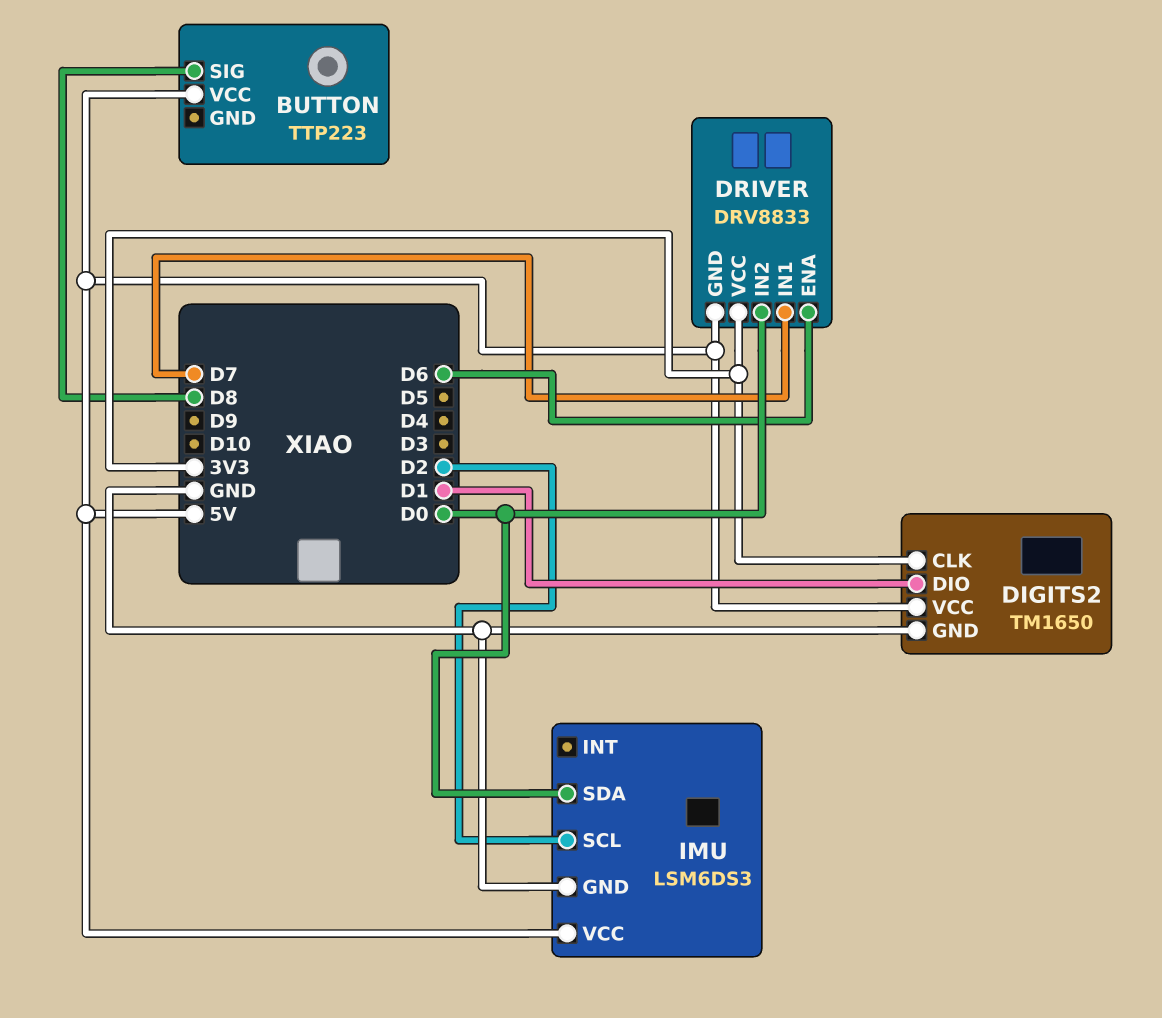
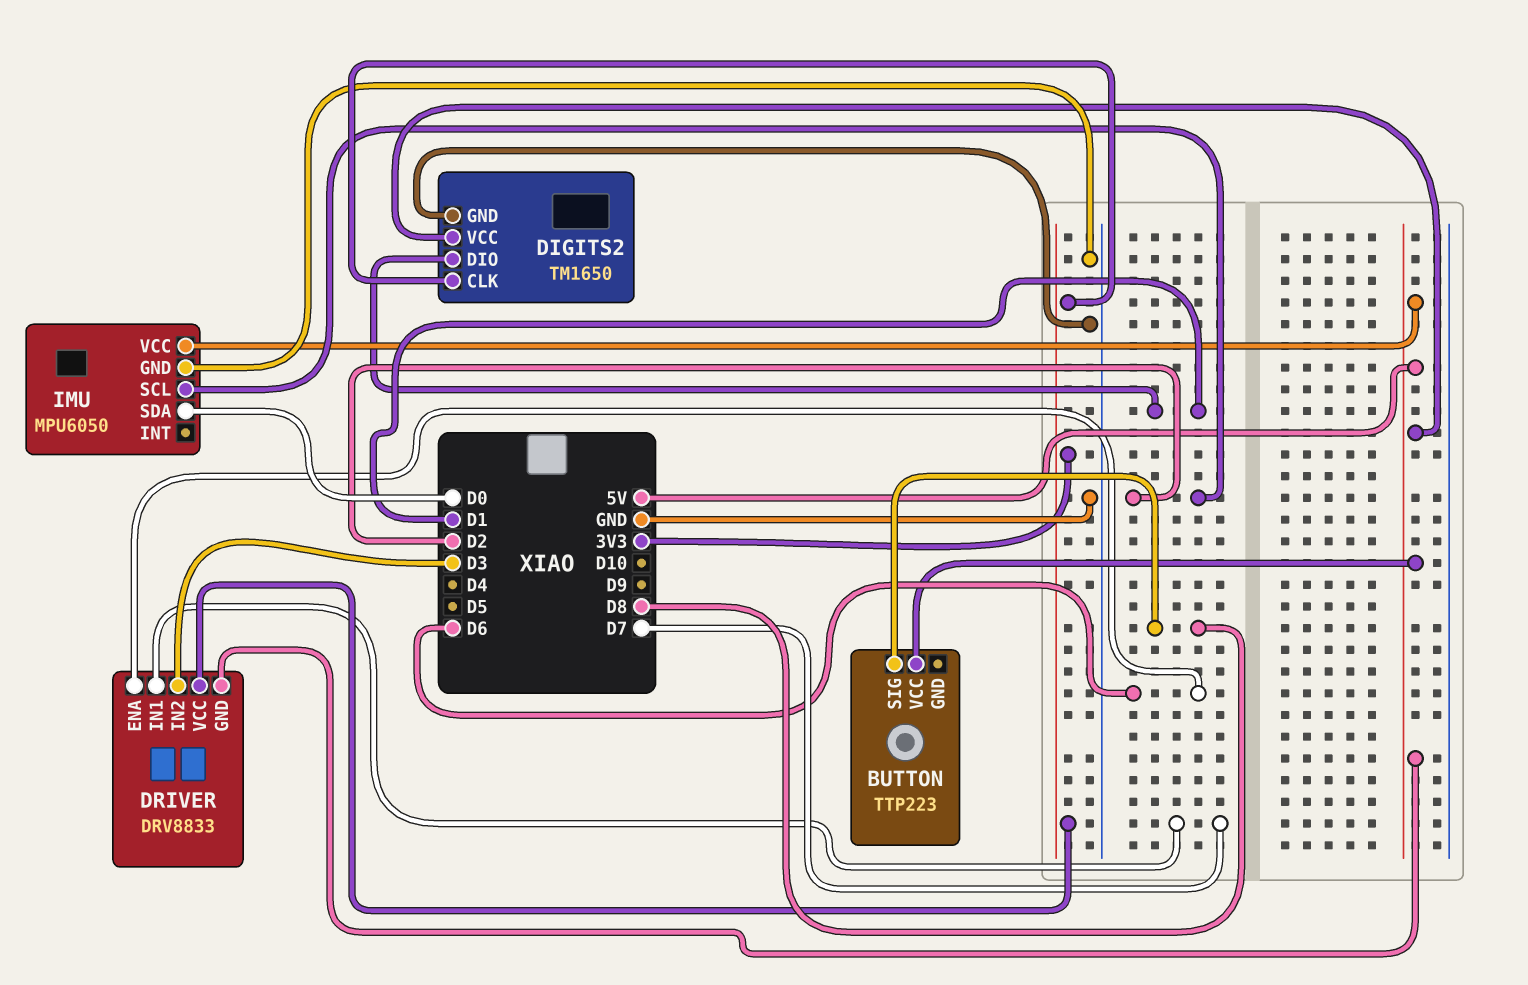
DRIVER pin IN2: D0 -> D3
IMU: LSM6DS3 -> MPU6050

